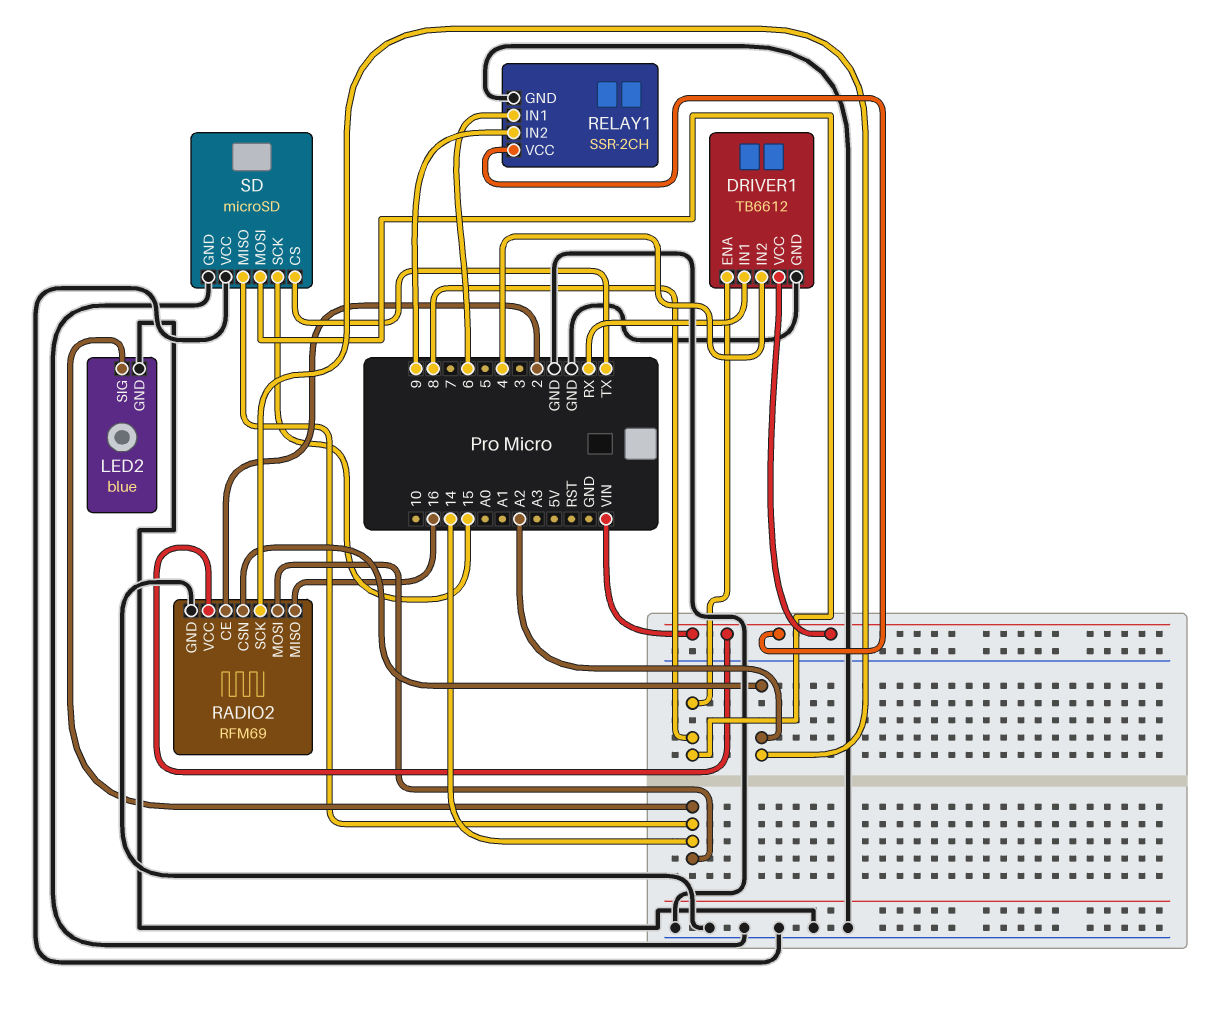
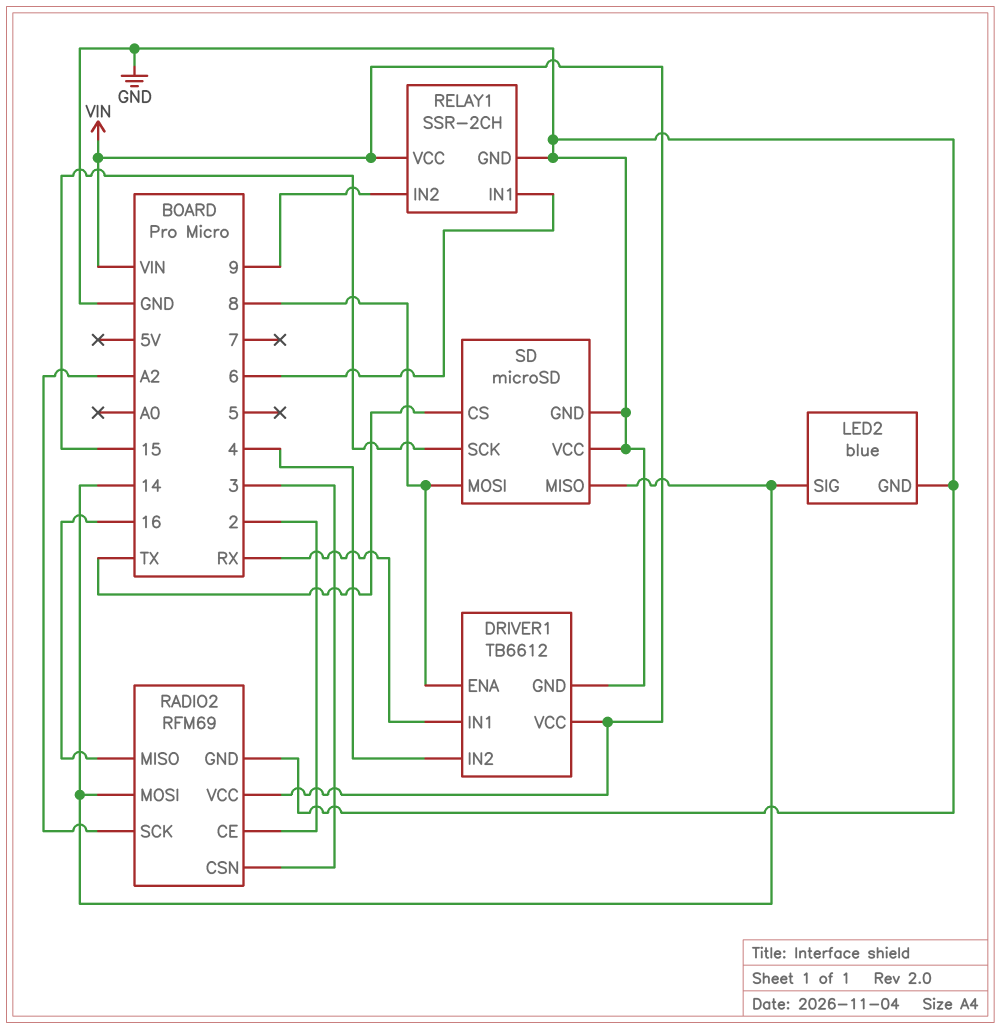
RADIO2 pin CSN: A2 -> 3

